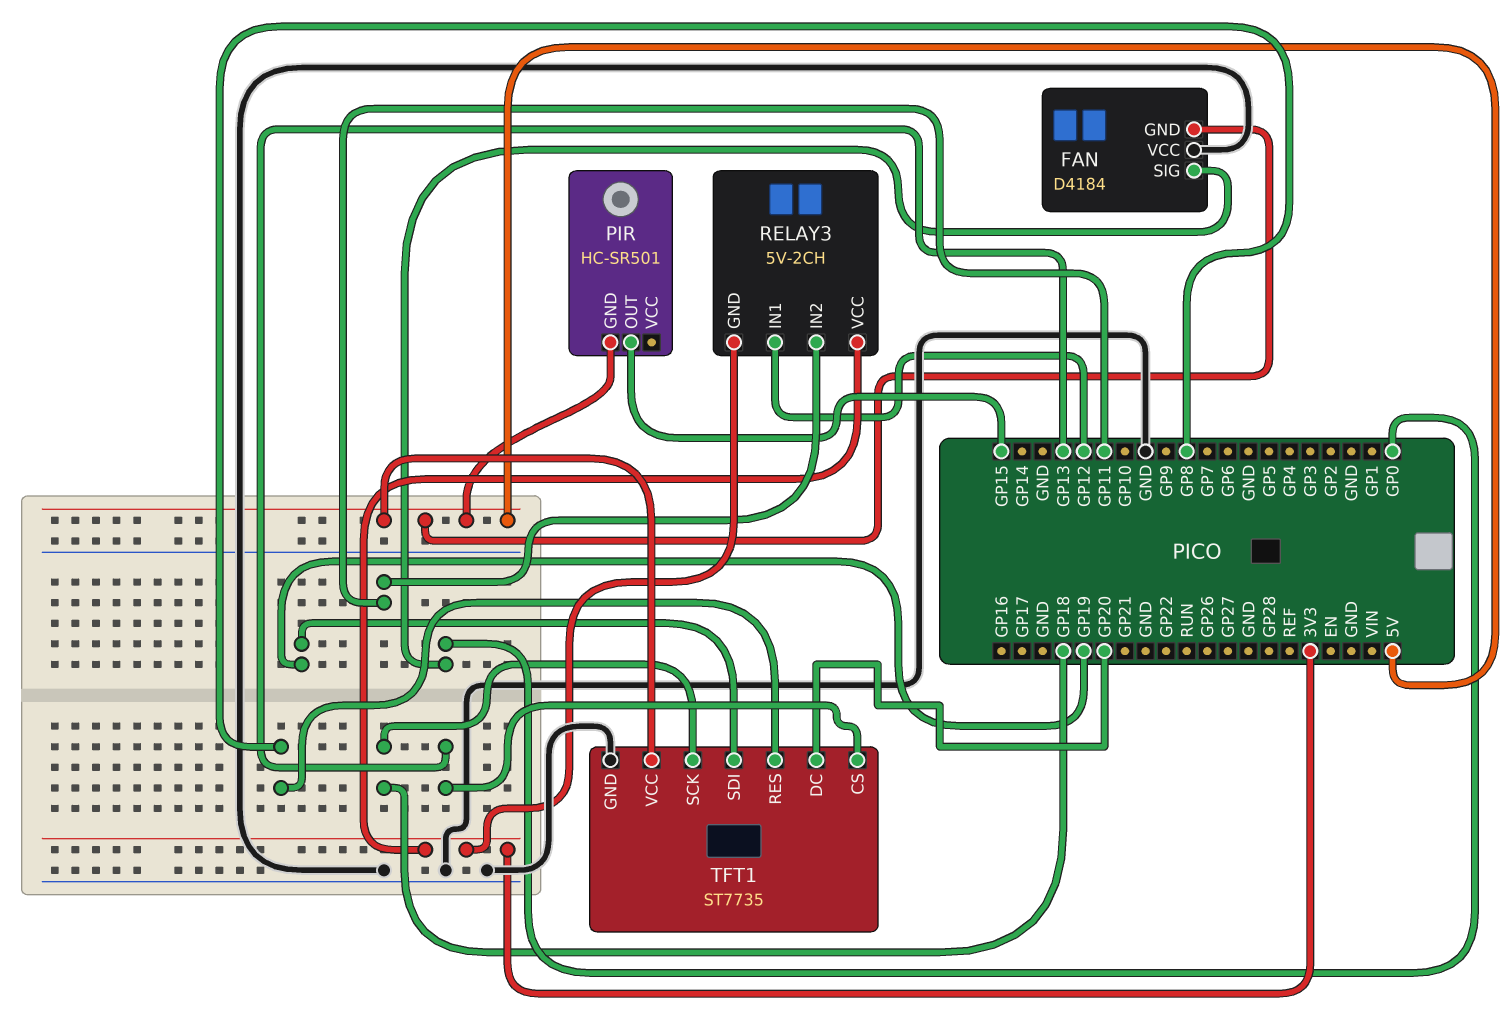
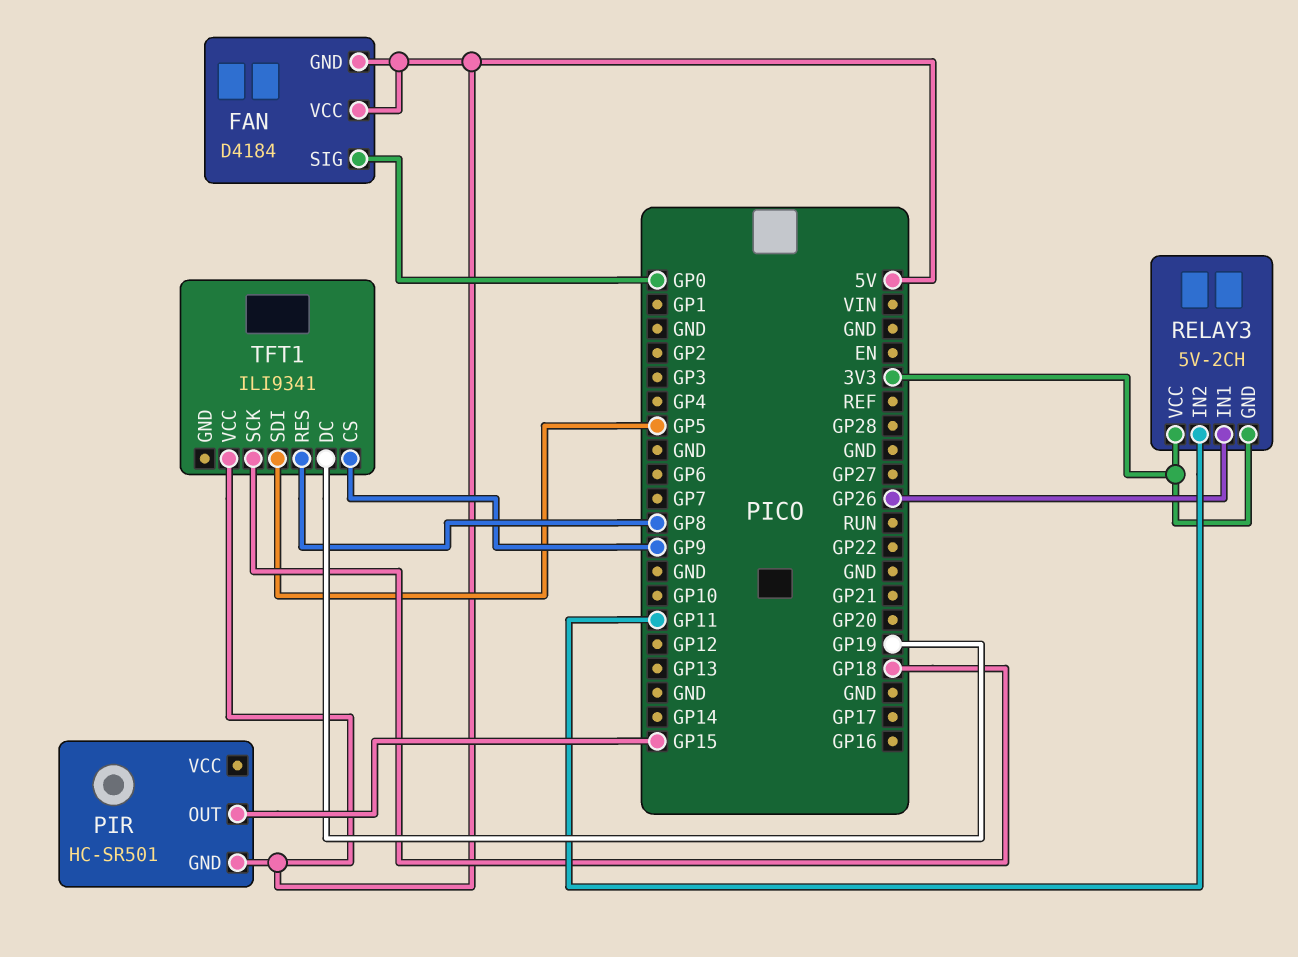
FAN pin VCC: GND -> 5V
RELAY3 pin IN1: GP12 -> GP26
TFT1: ST7735 -> ILI9341
TFT1 pin CS: GP13 -> GP9
TFT1 pin DC: GP20 -> GP19
TFT1 pin GND: GND -> none
TFT1 pin SDI: GP19 -> GP5

